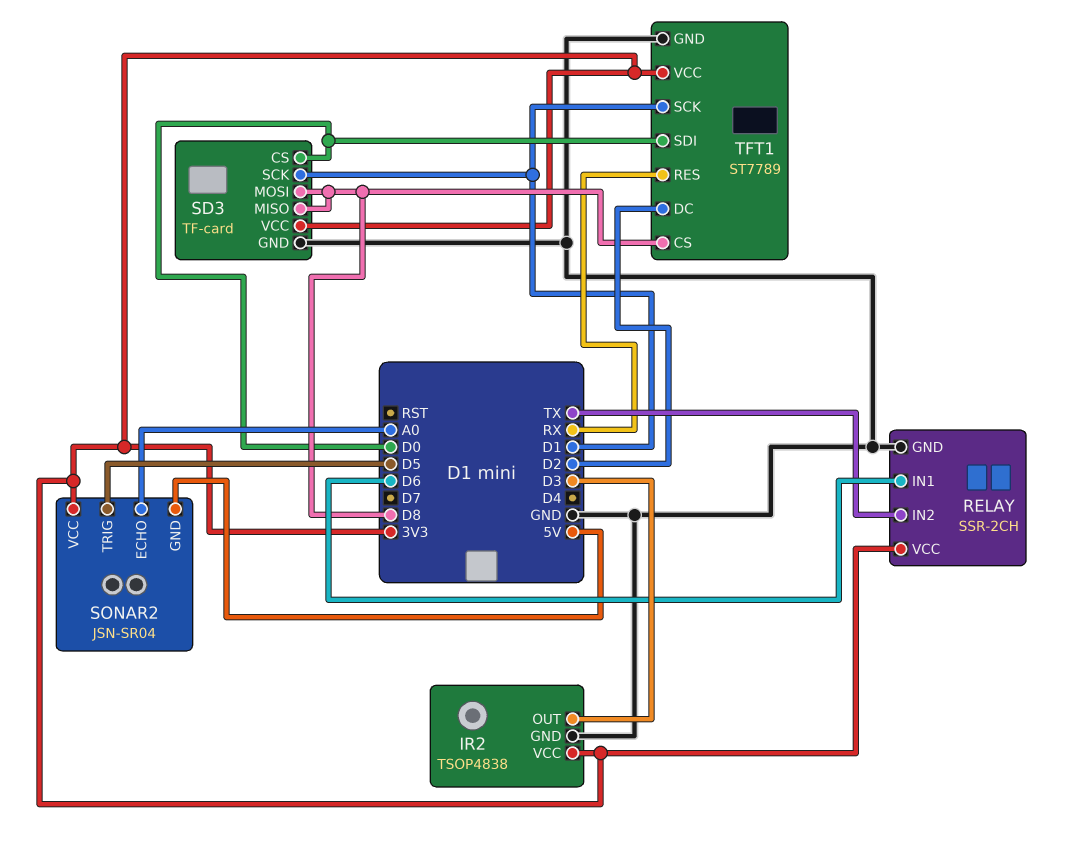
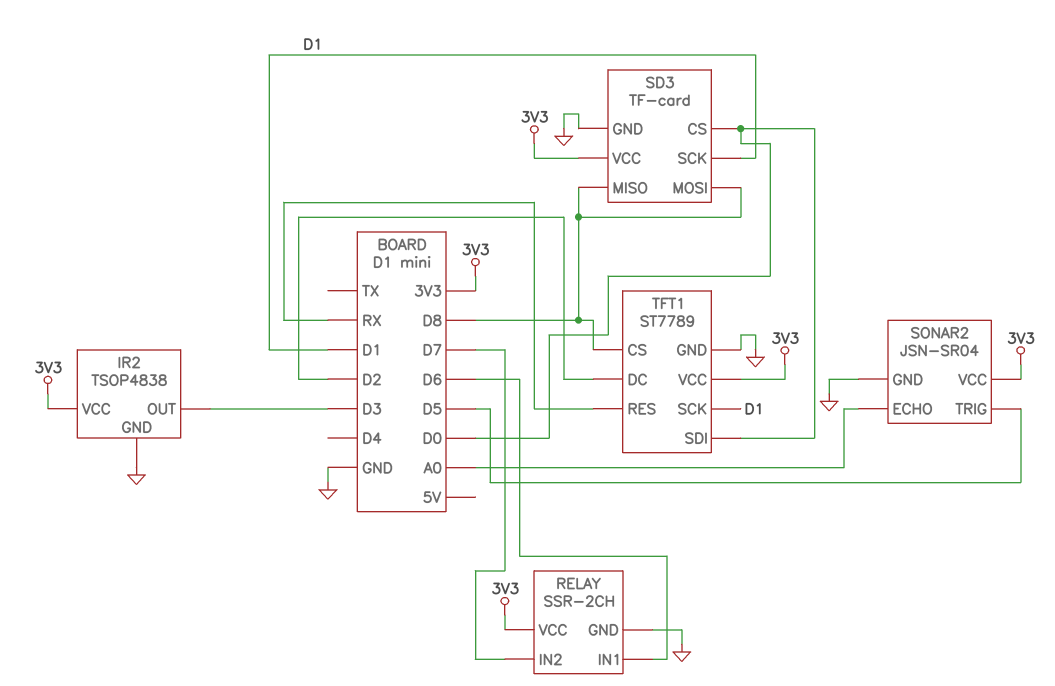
RELAY pin IN2: TX -> D7
SONAR2 pin GND: 5V -> GND

